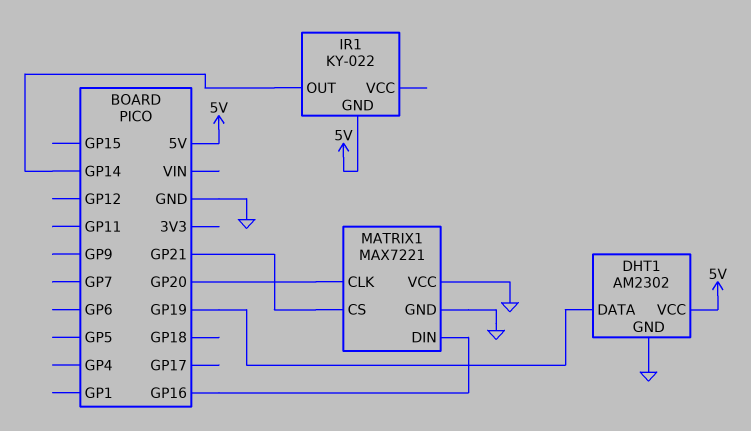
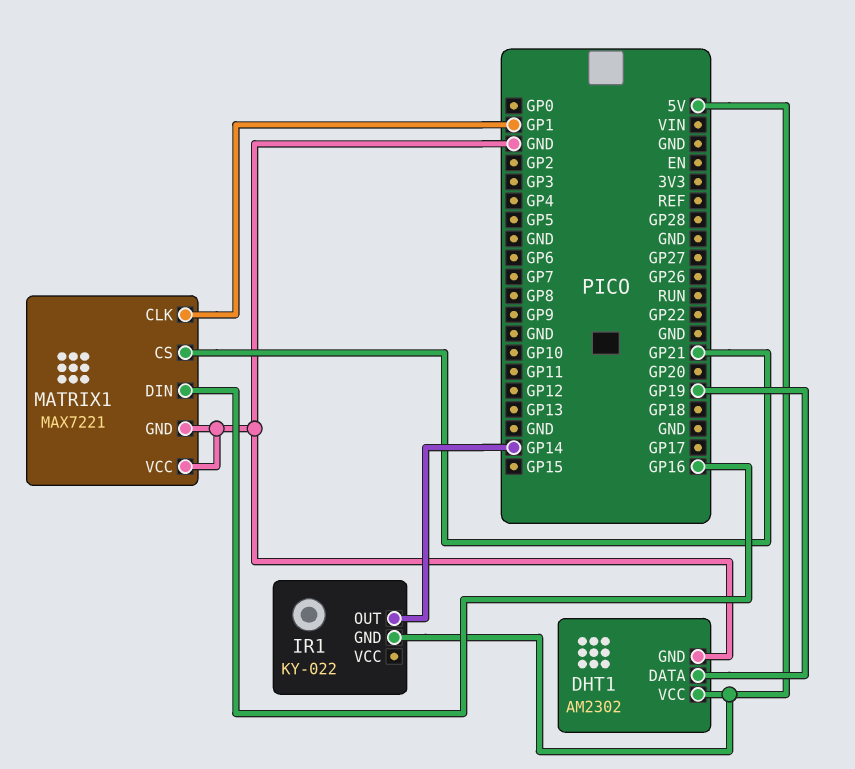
MATRIX1 pin CLK: GP20 -> GP1

